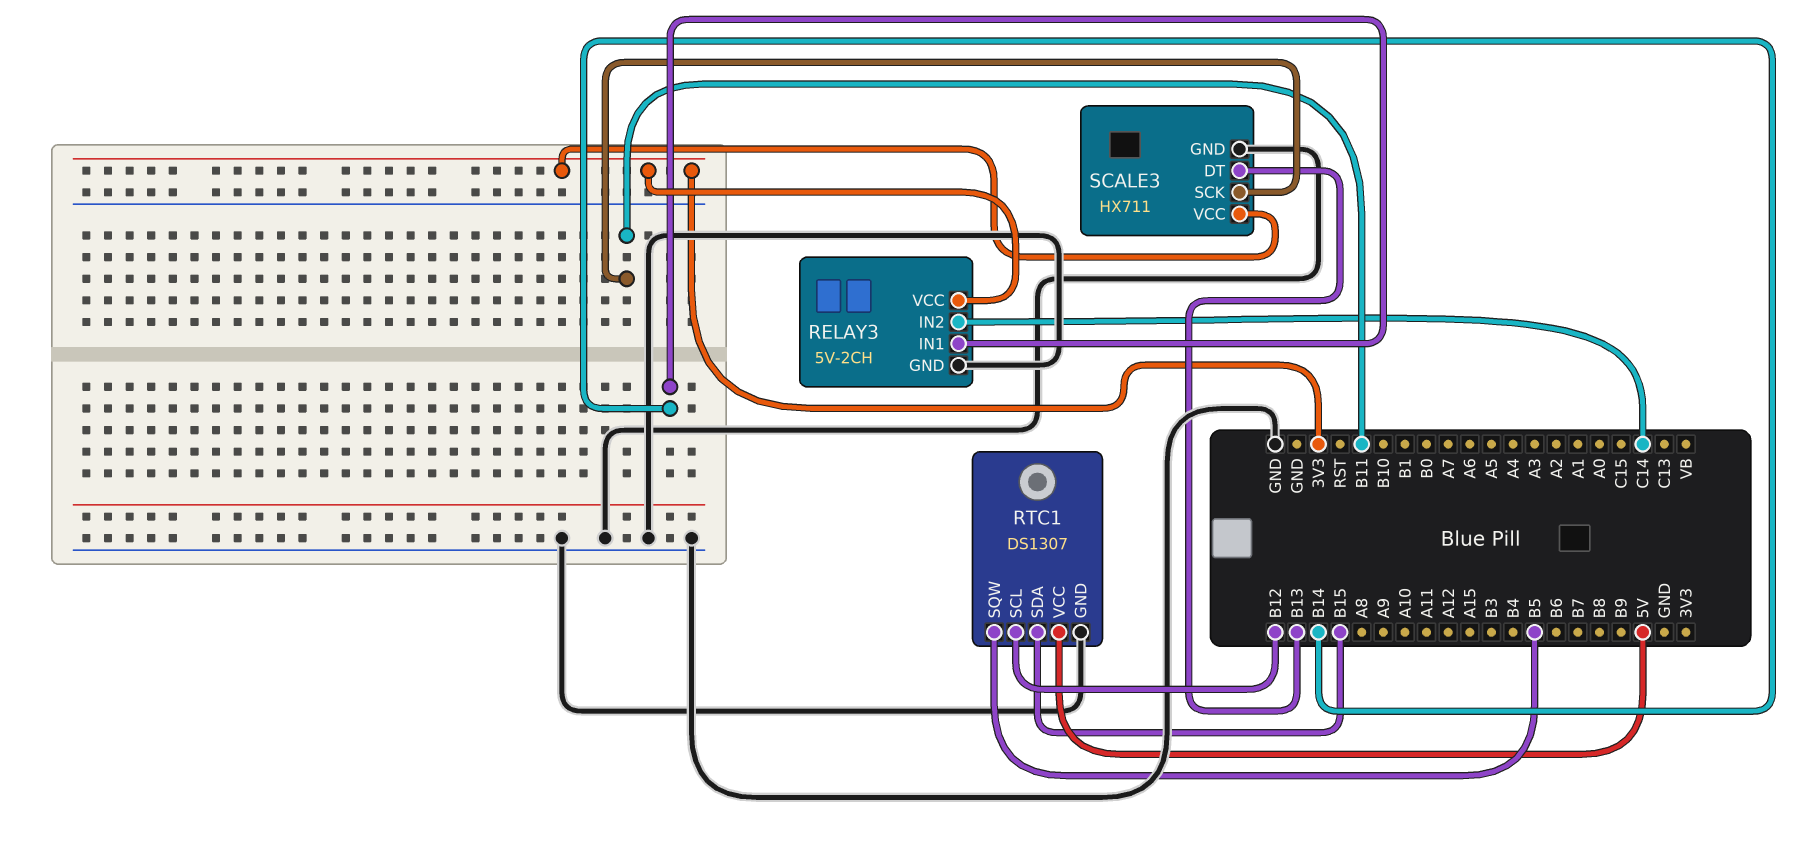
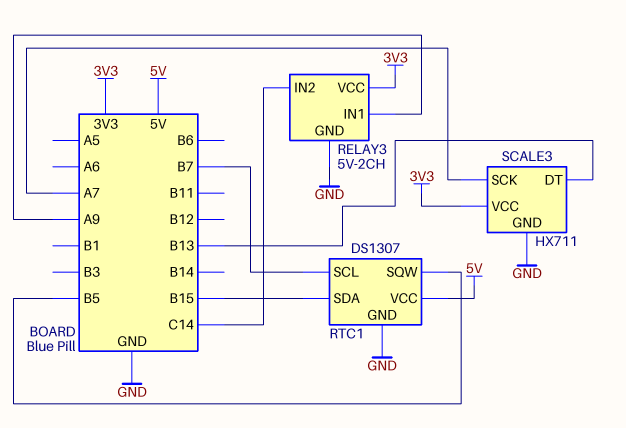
RELAY3 pin IN1: B14 -> A9
RTC1 pin SCL: B12 -> B7
SCALE3 pin SCK: B11 -> A7

